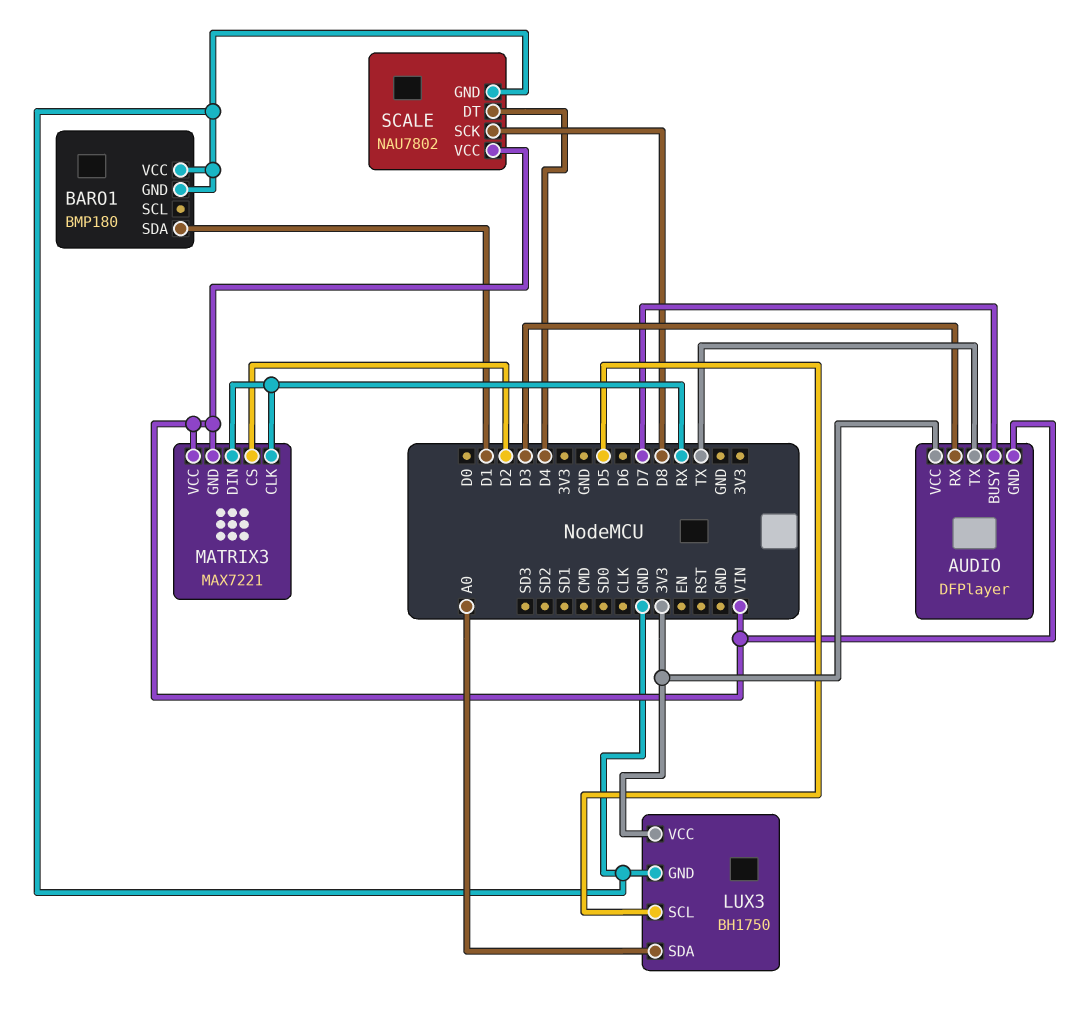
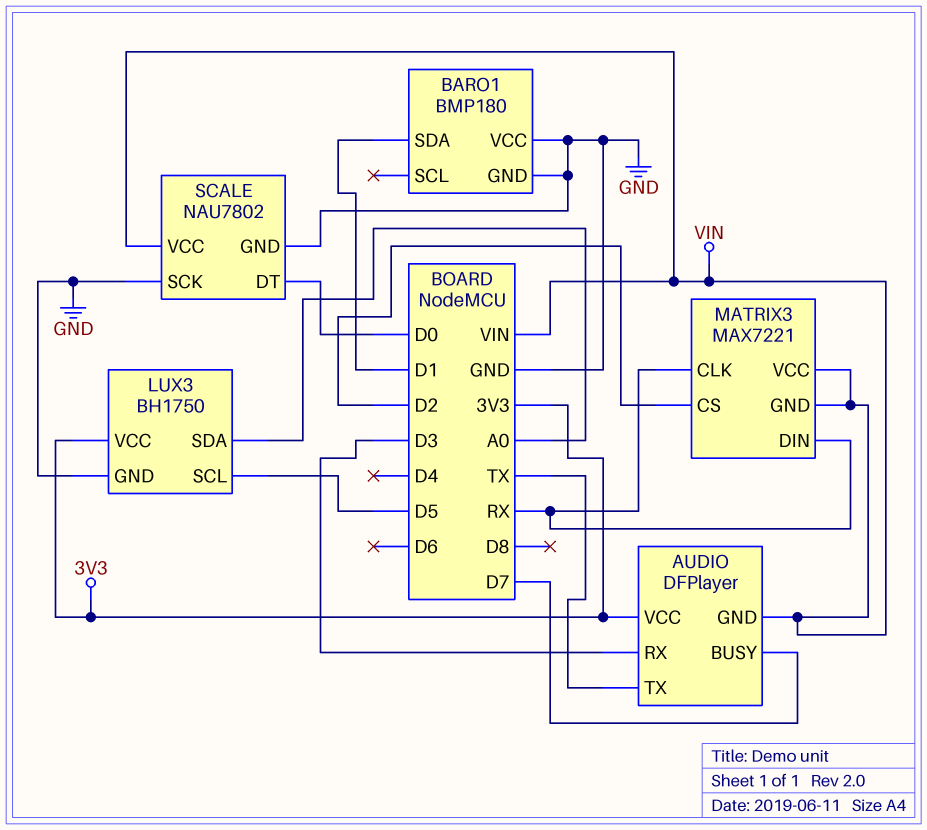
SCALE pin DT: D4 -> D0
SCALE pin SCK: D8 -> GND

